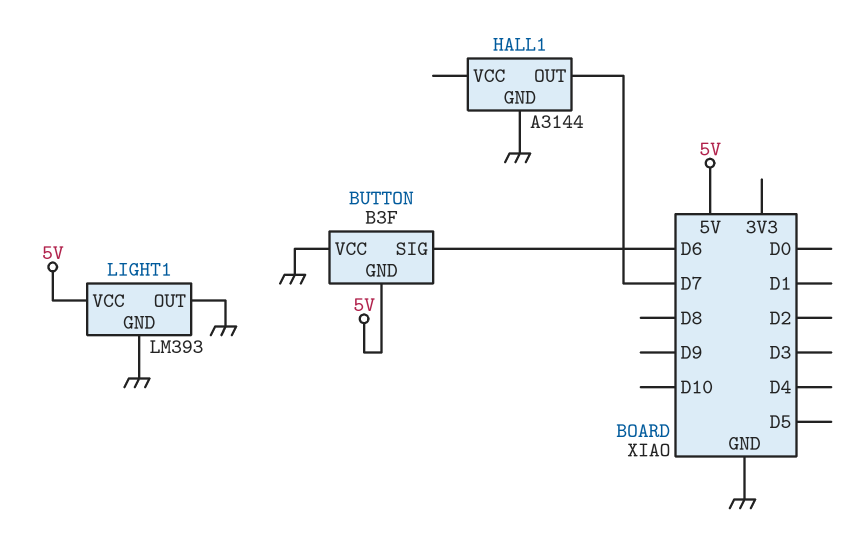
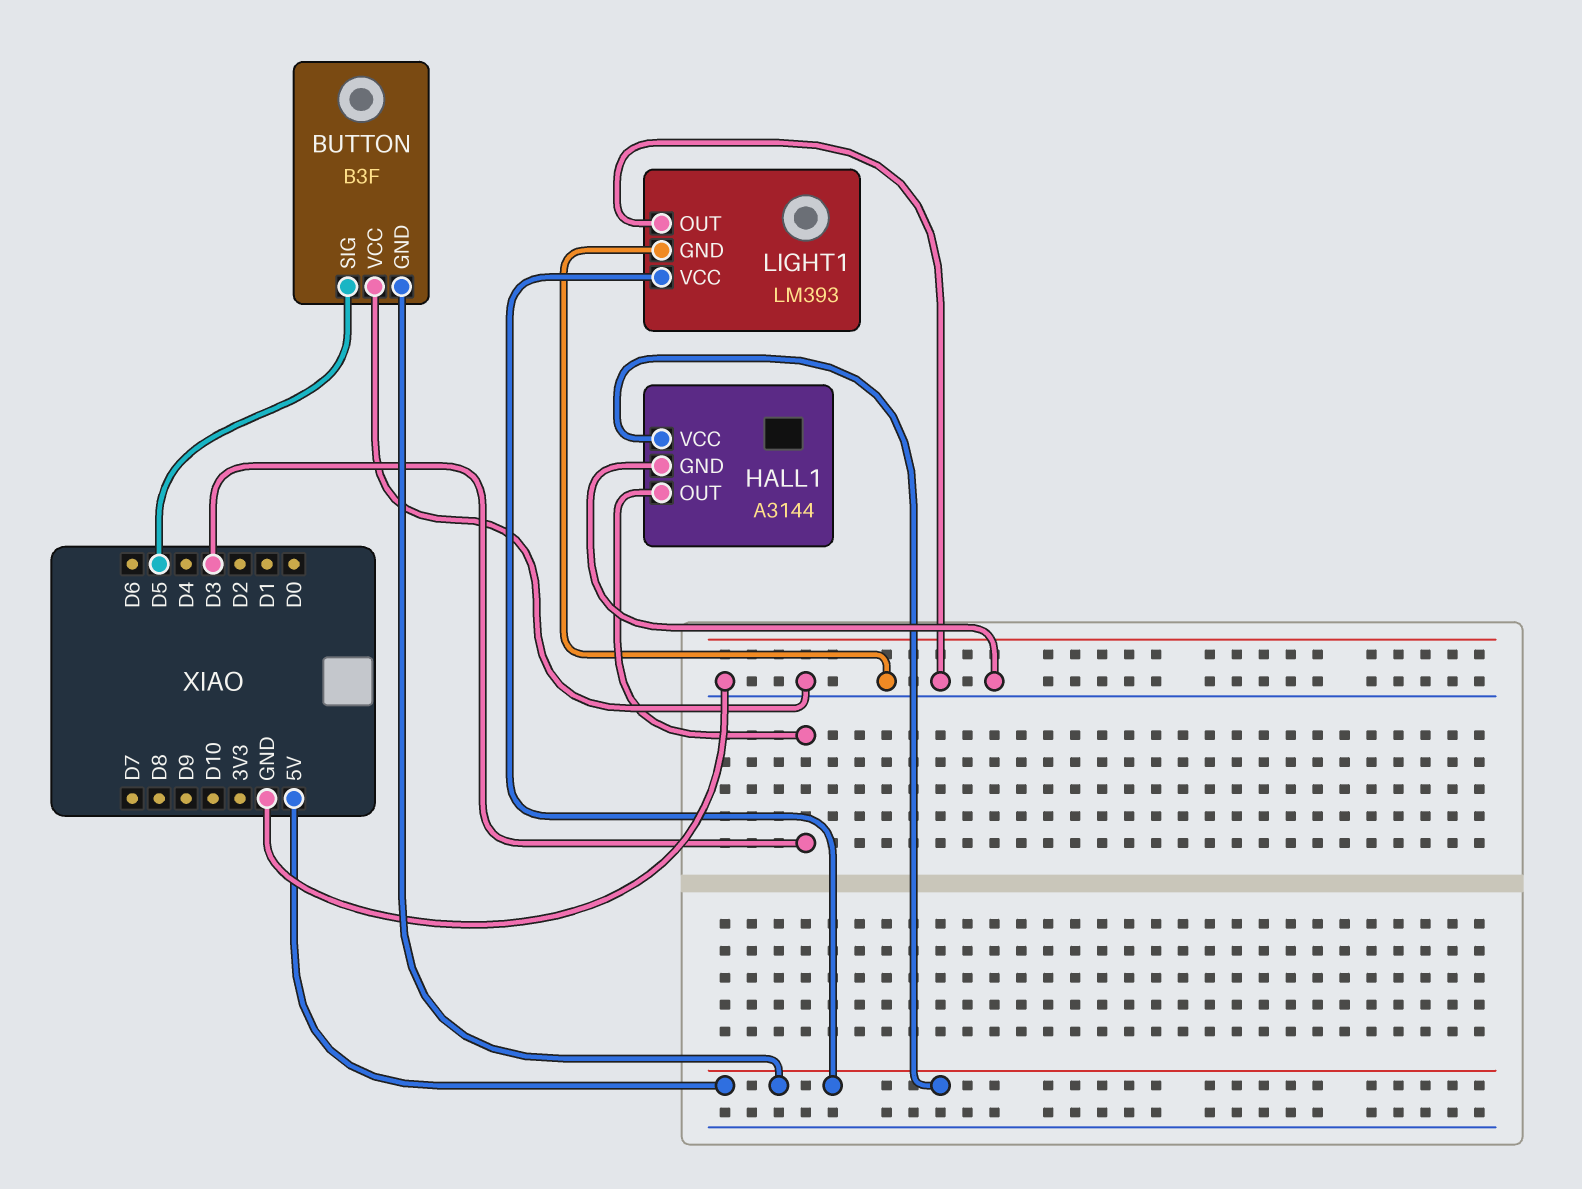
BUTTON pin SIG: D6 -> D5
HALL1 pin OUT: D7 -> D3
HALL1 pin VCC: none -> 5V

